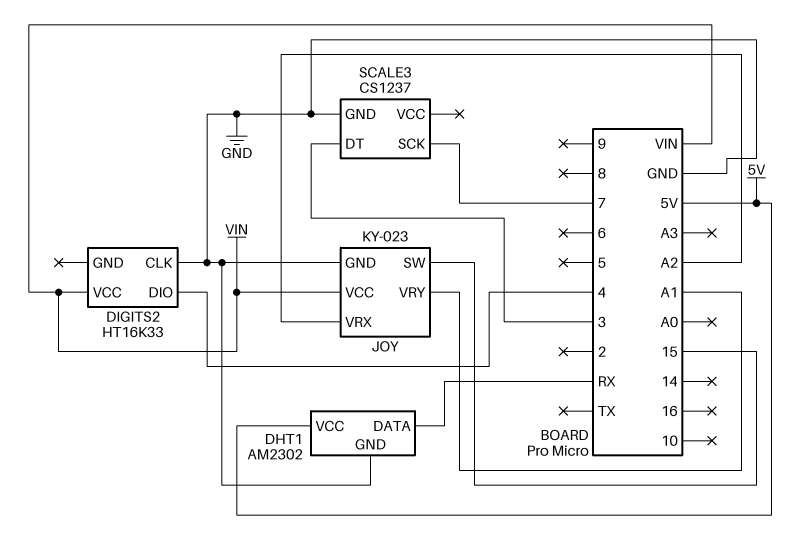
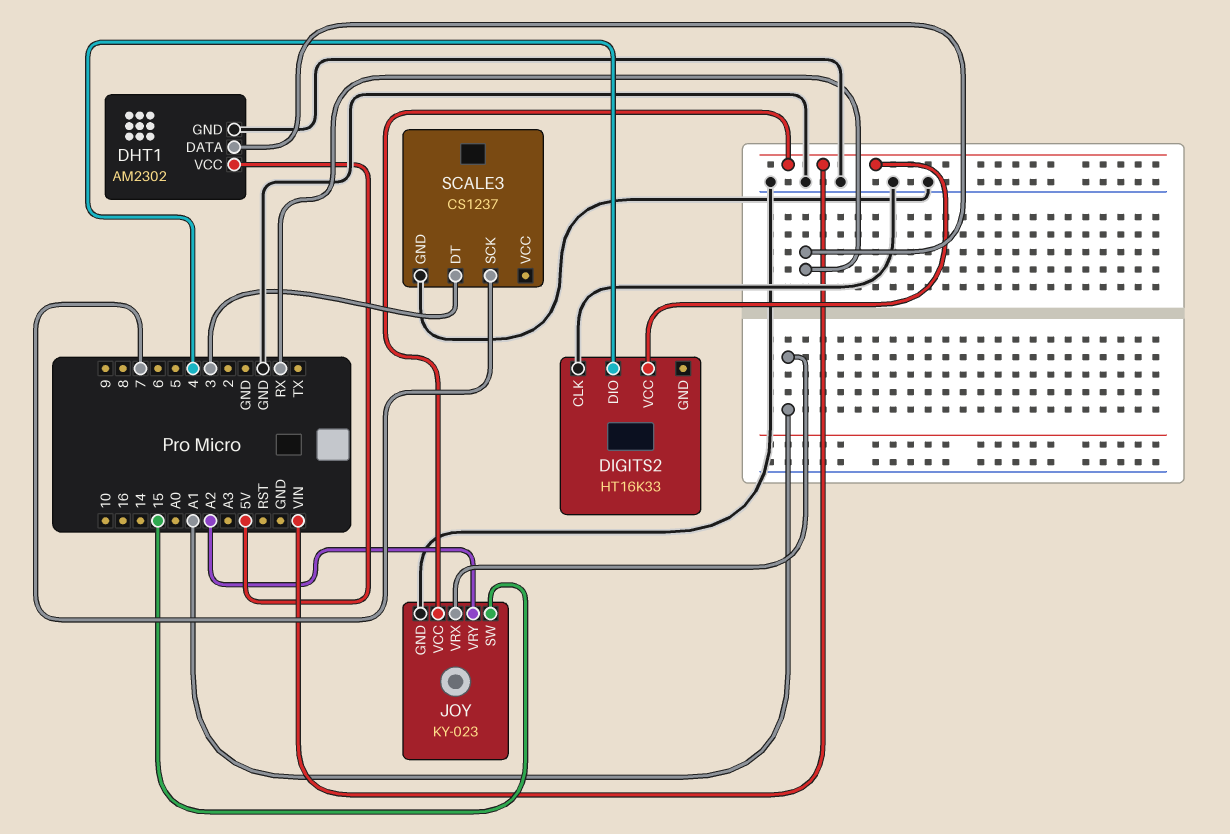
JOY pin VRX: A2 -> A1
JOY pin VRY: A1 -> A2

